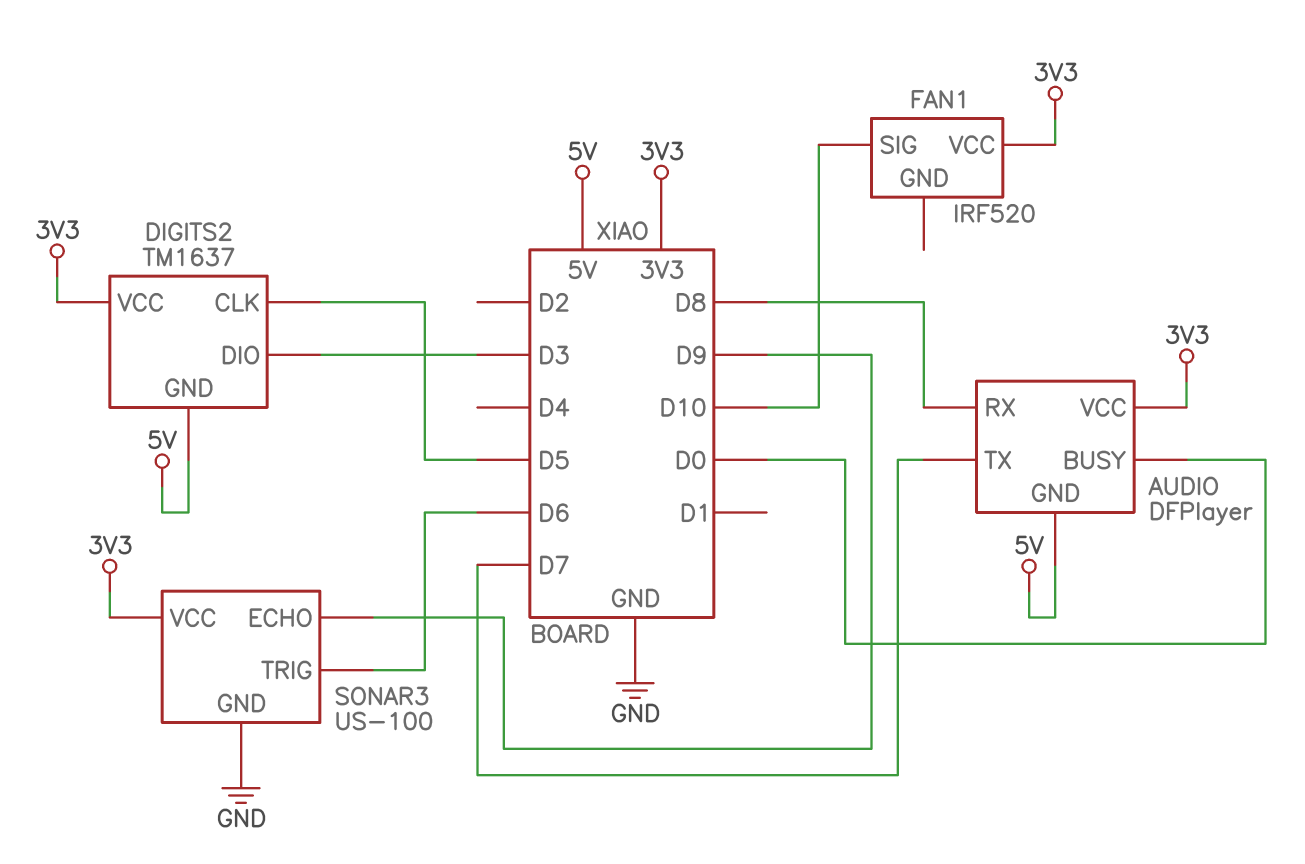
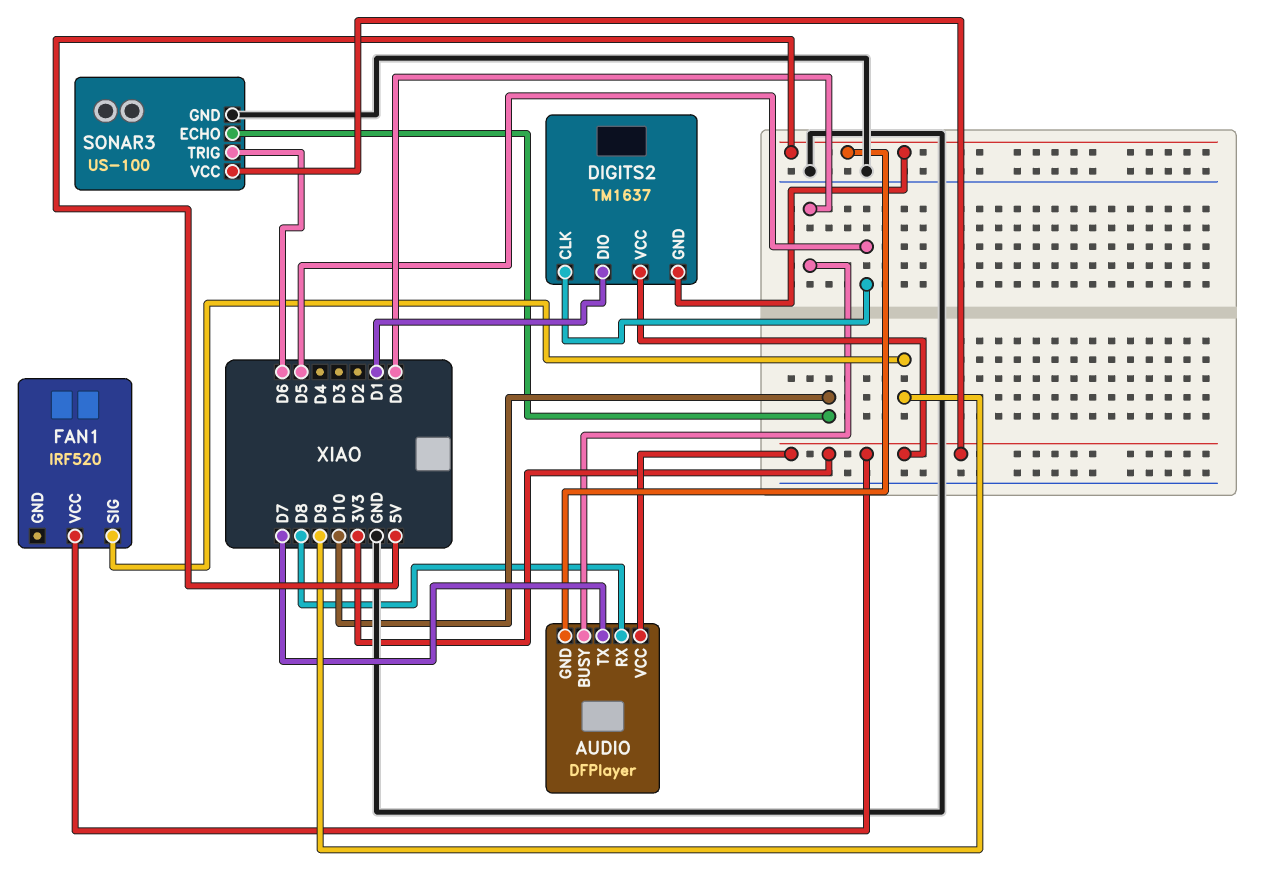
DIGITS2 pin DIO: D3 -> D1
FAN1 pin SIG: D10 -> D9
SONAR3 pin ECHO: D9 -> D10

